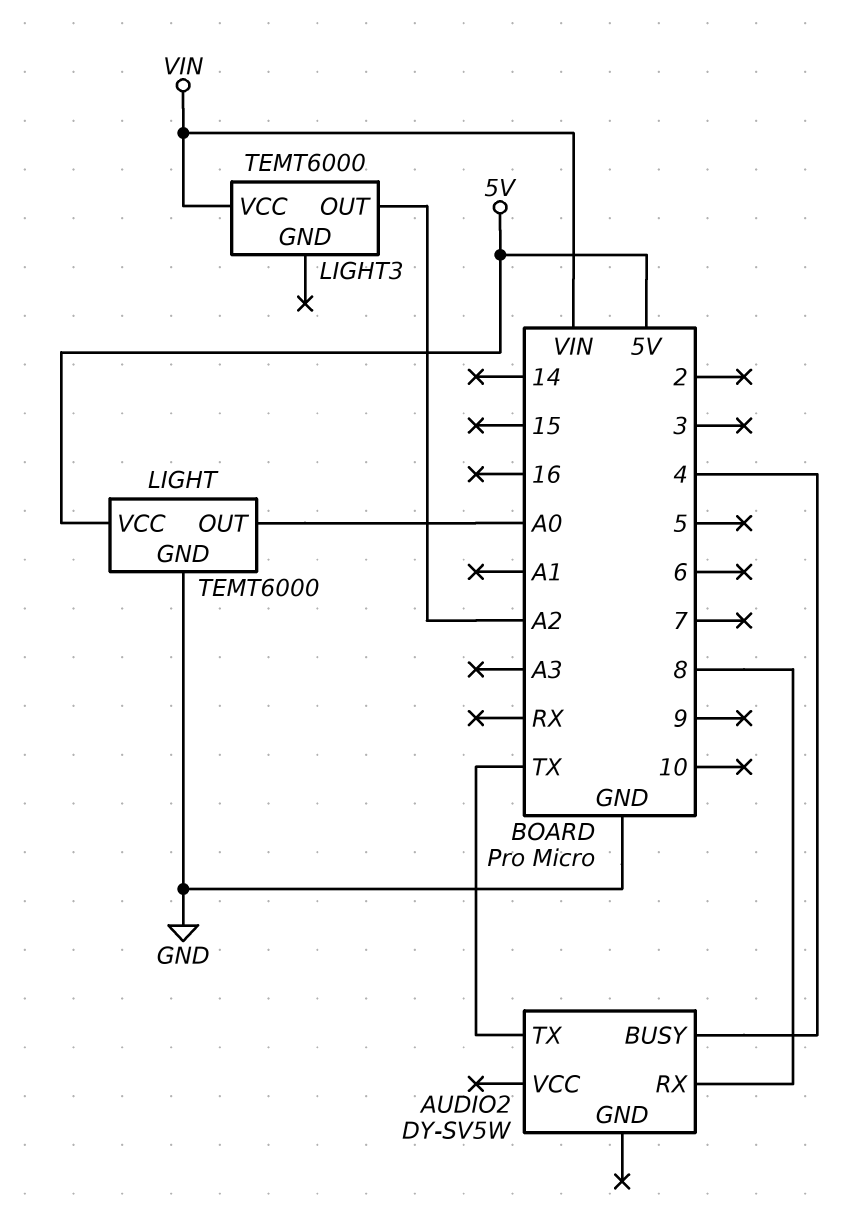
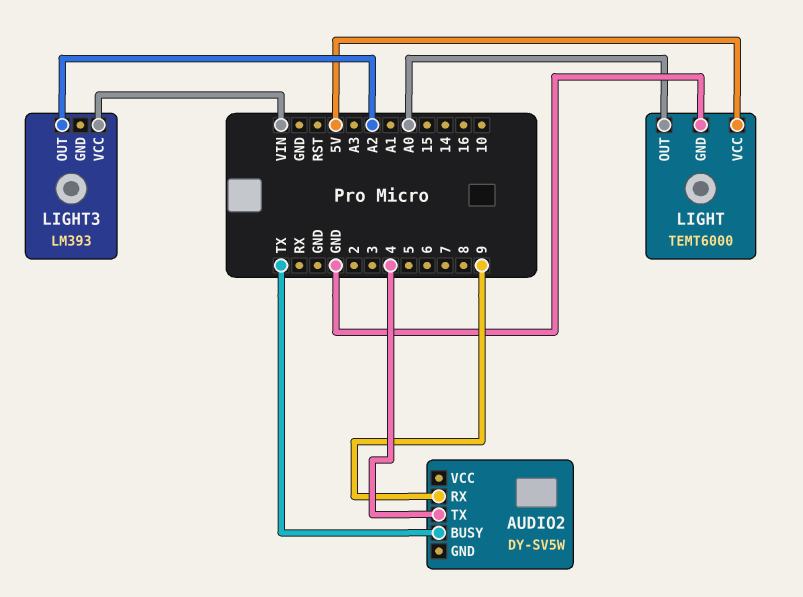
AUDIO2 pin BUSY: 4 -> TX
AUDIO2 pin RX: 8 -> 9
AUDIO2 pin TX: TX -> 4
LIGHT3: TEMT6000 -> LM393

